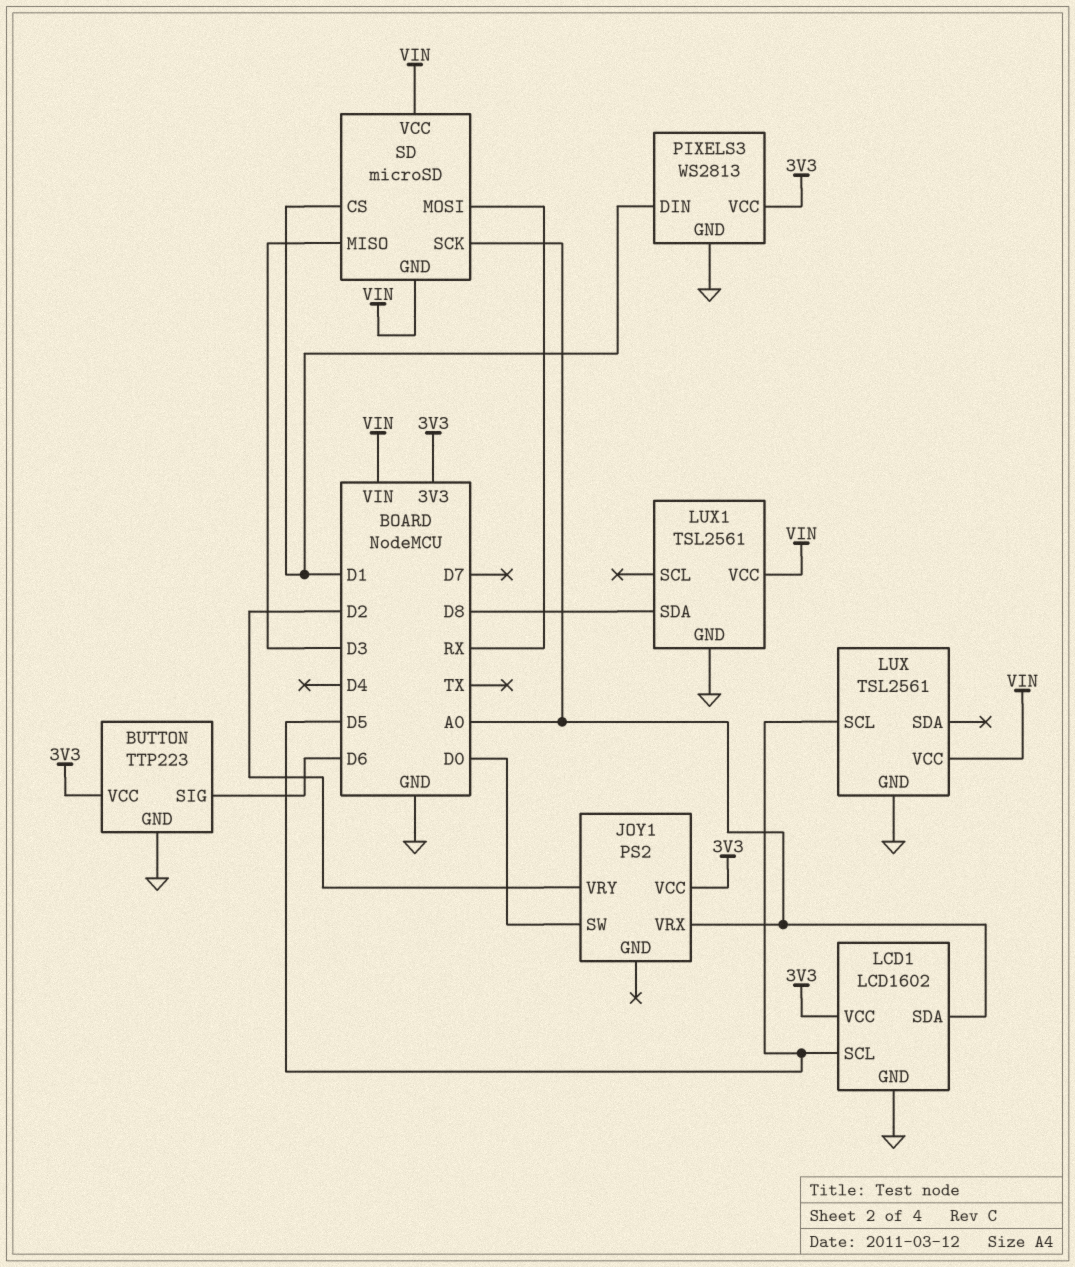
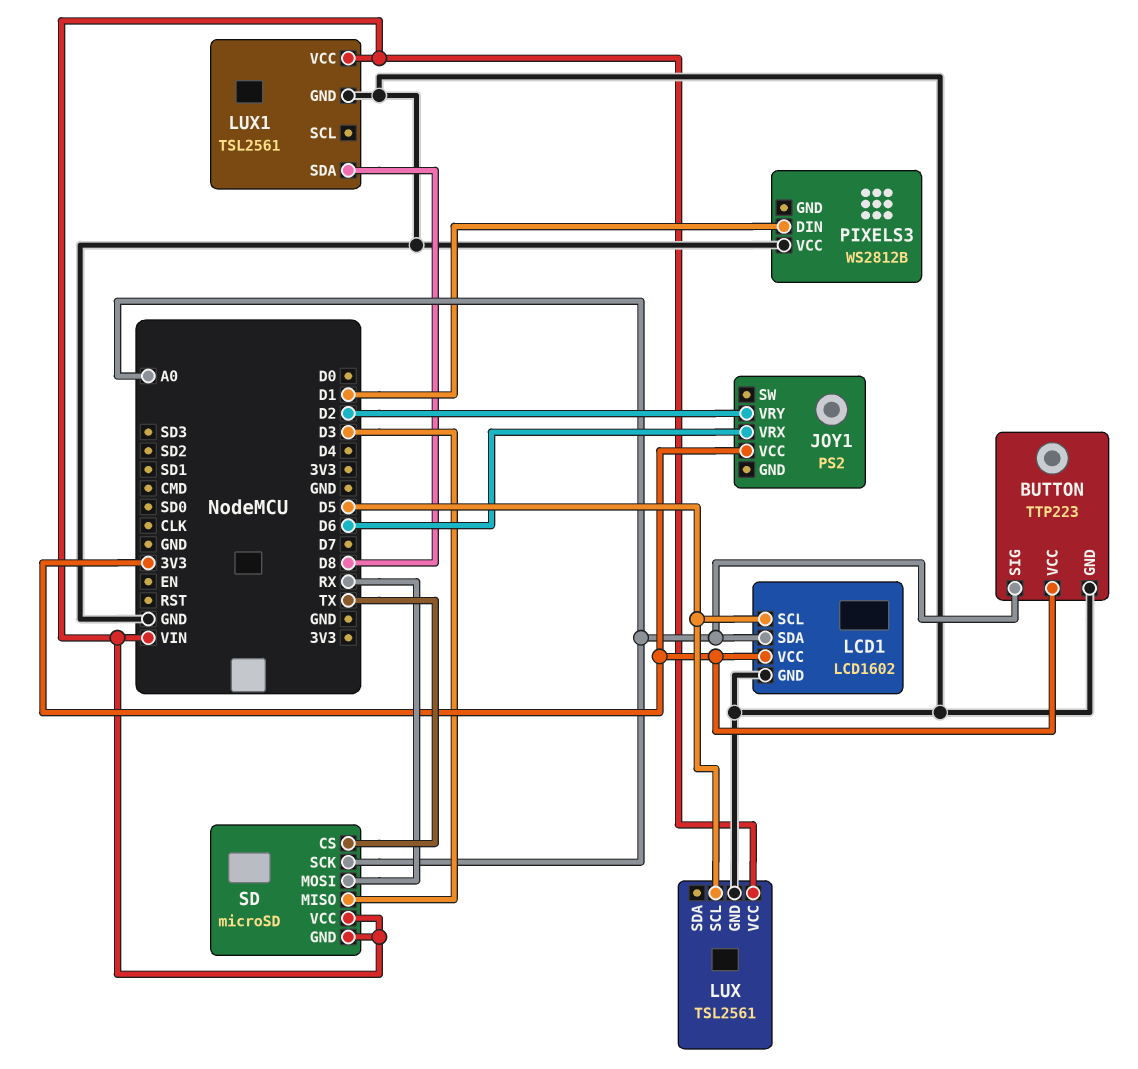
BUTTON pin SIG: D6 -> A0
JOY1 pin SW: D0 -> none
JOY1 pin VRX: A0 -> D6
PIXELS3: WS2813 -> WS2812B
PIXELS3 pin GND: GND -> none
PIXELS3 pin VCC: 3V3 -> GND
SD pin CS: D1 -> TX

